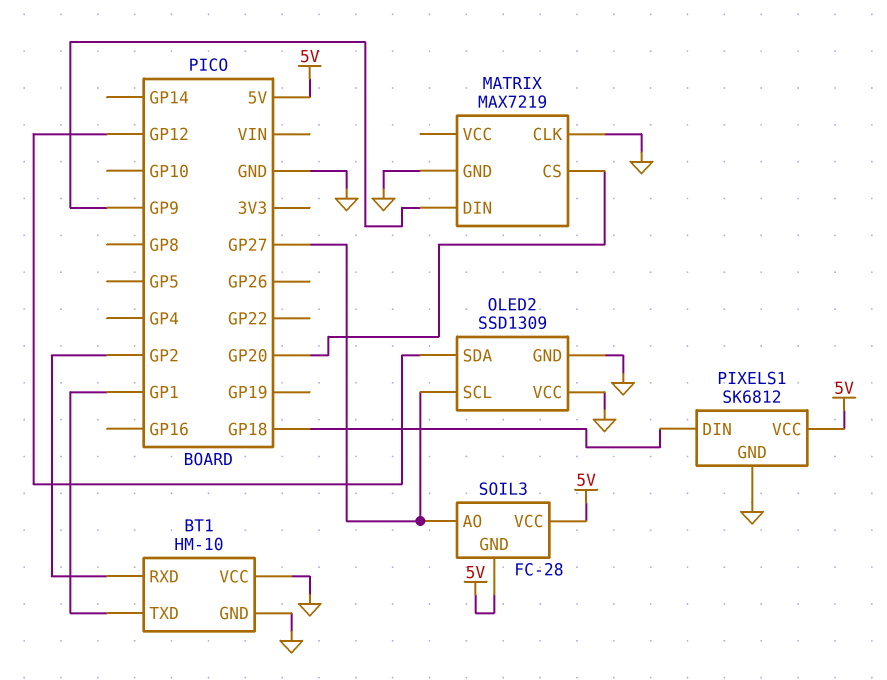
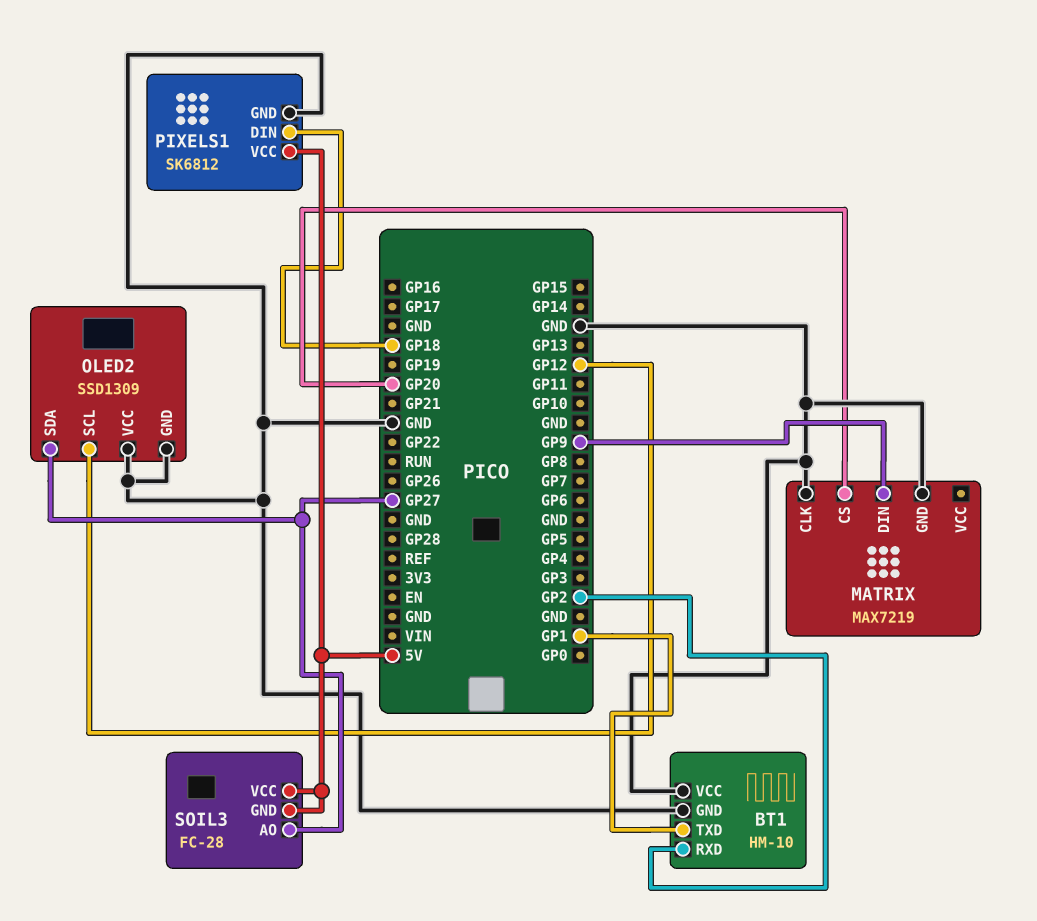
OLED2 pin SCL: GP27 -> GP12
OLED2 pin SDA: GP12 -> GP27

